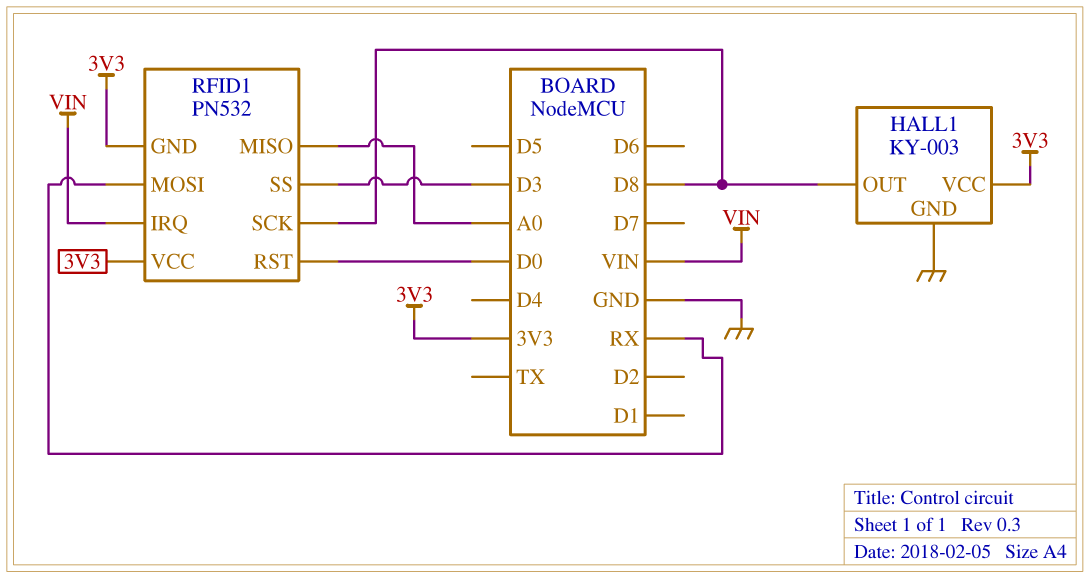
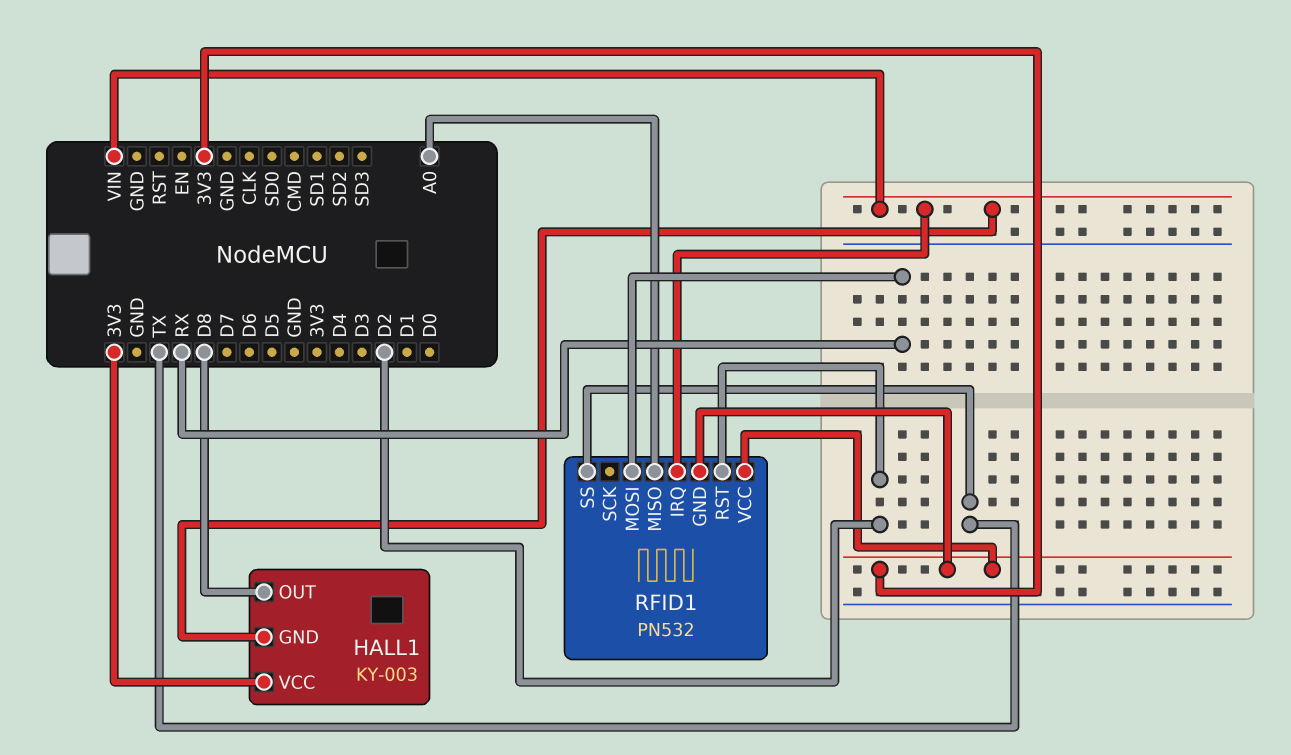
HALL1 pin GND: GND -> VIN
RFID1 pin RST: D0 -> D2
RFID1 pin SCK: D8 -> none
RFID1 pin SS: D3 -> TX

